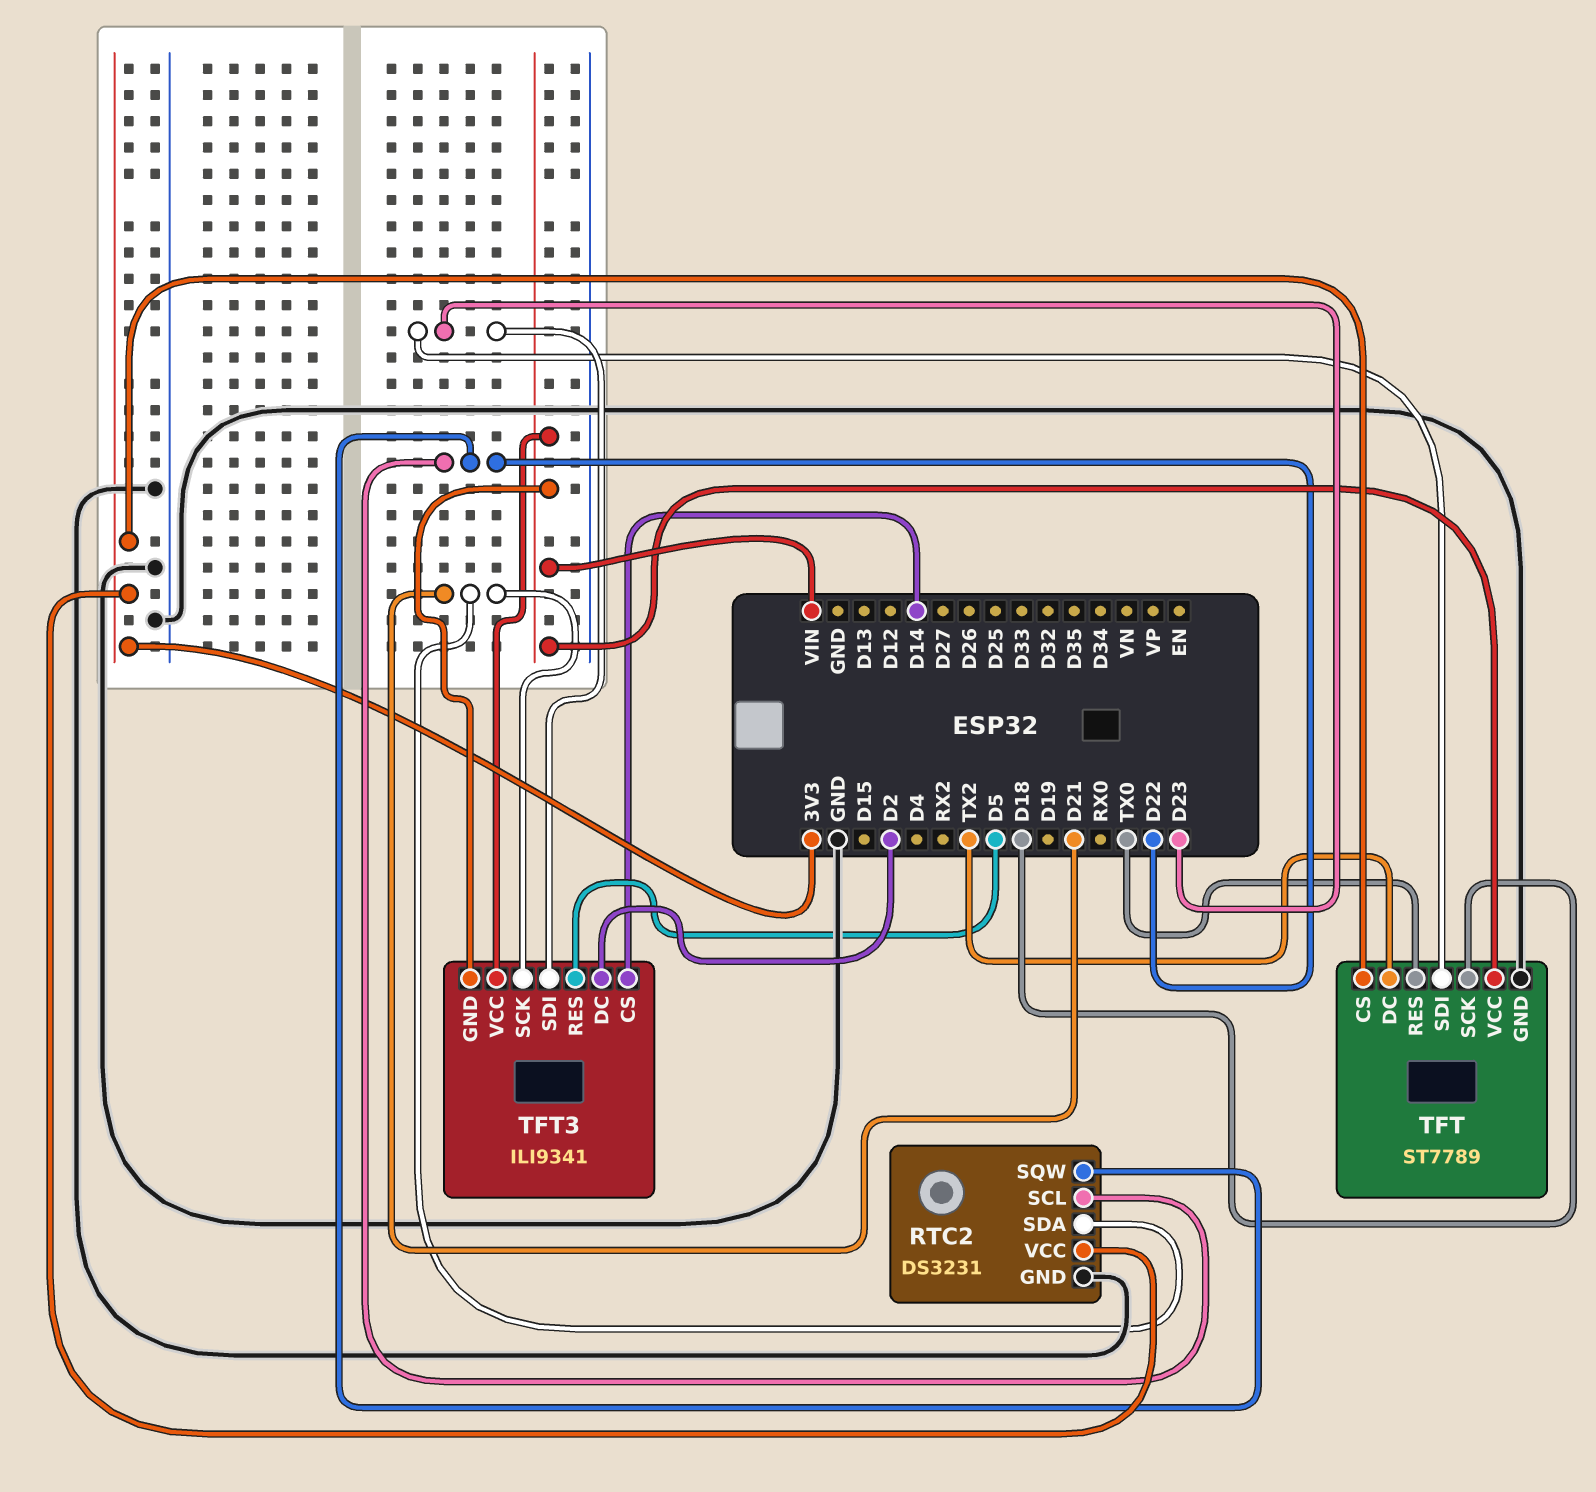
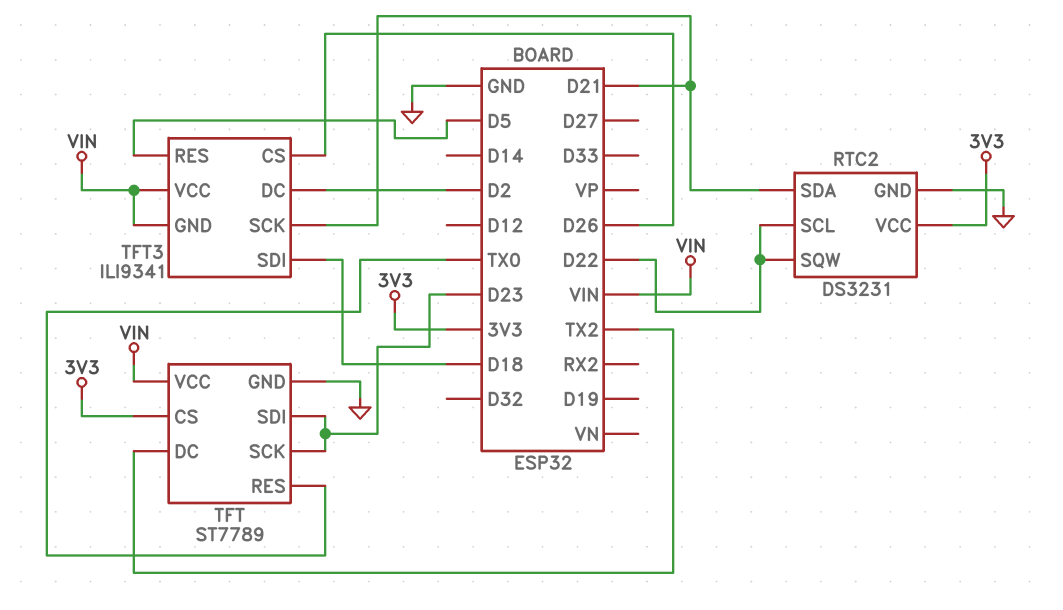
TFT pin SCK: D18 -> D23
TFT3 pin CS: D14 -> D26
TFT3 pin SDI: D23 -> D18

